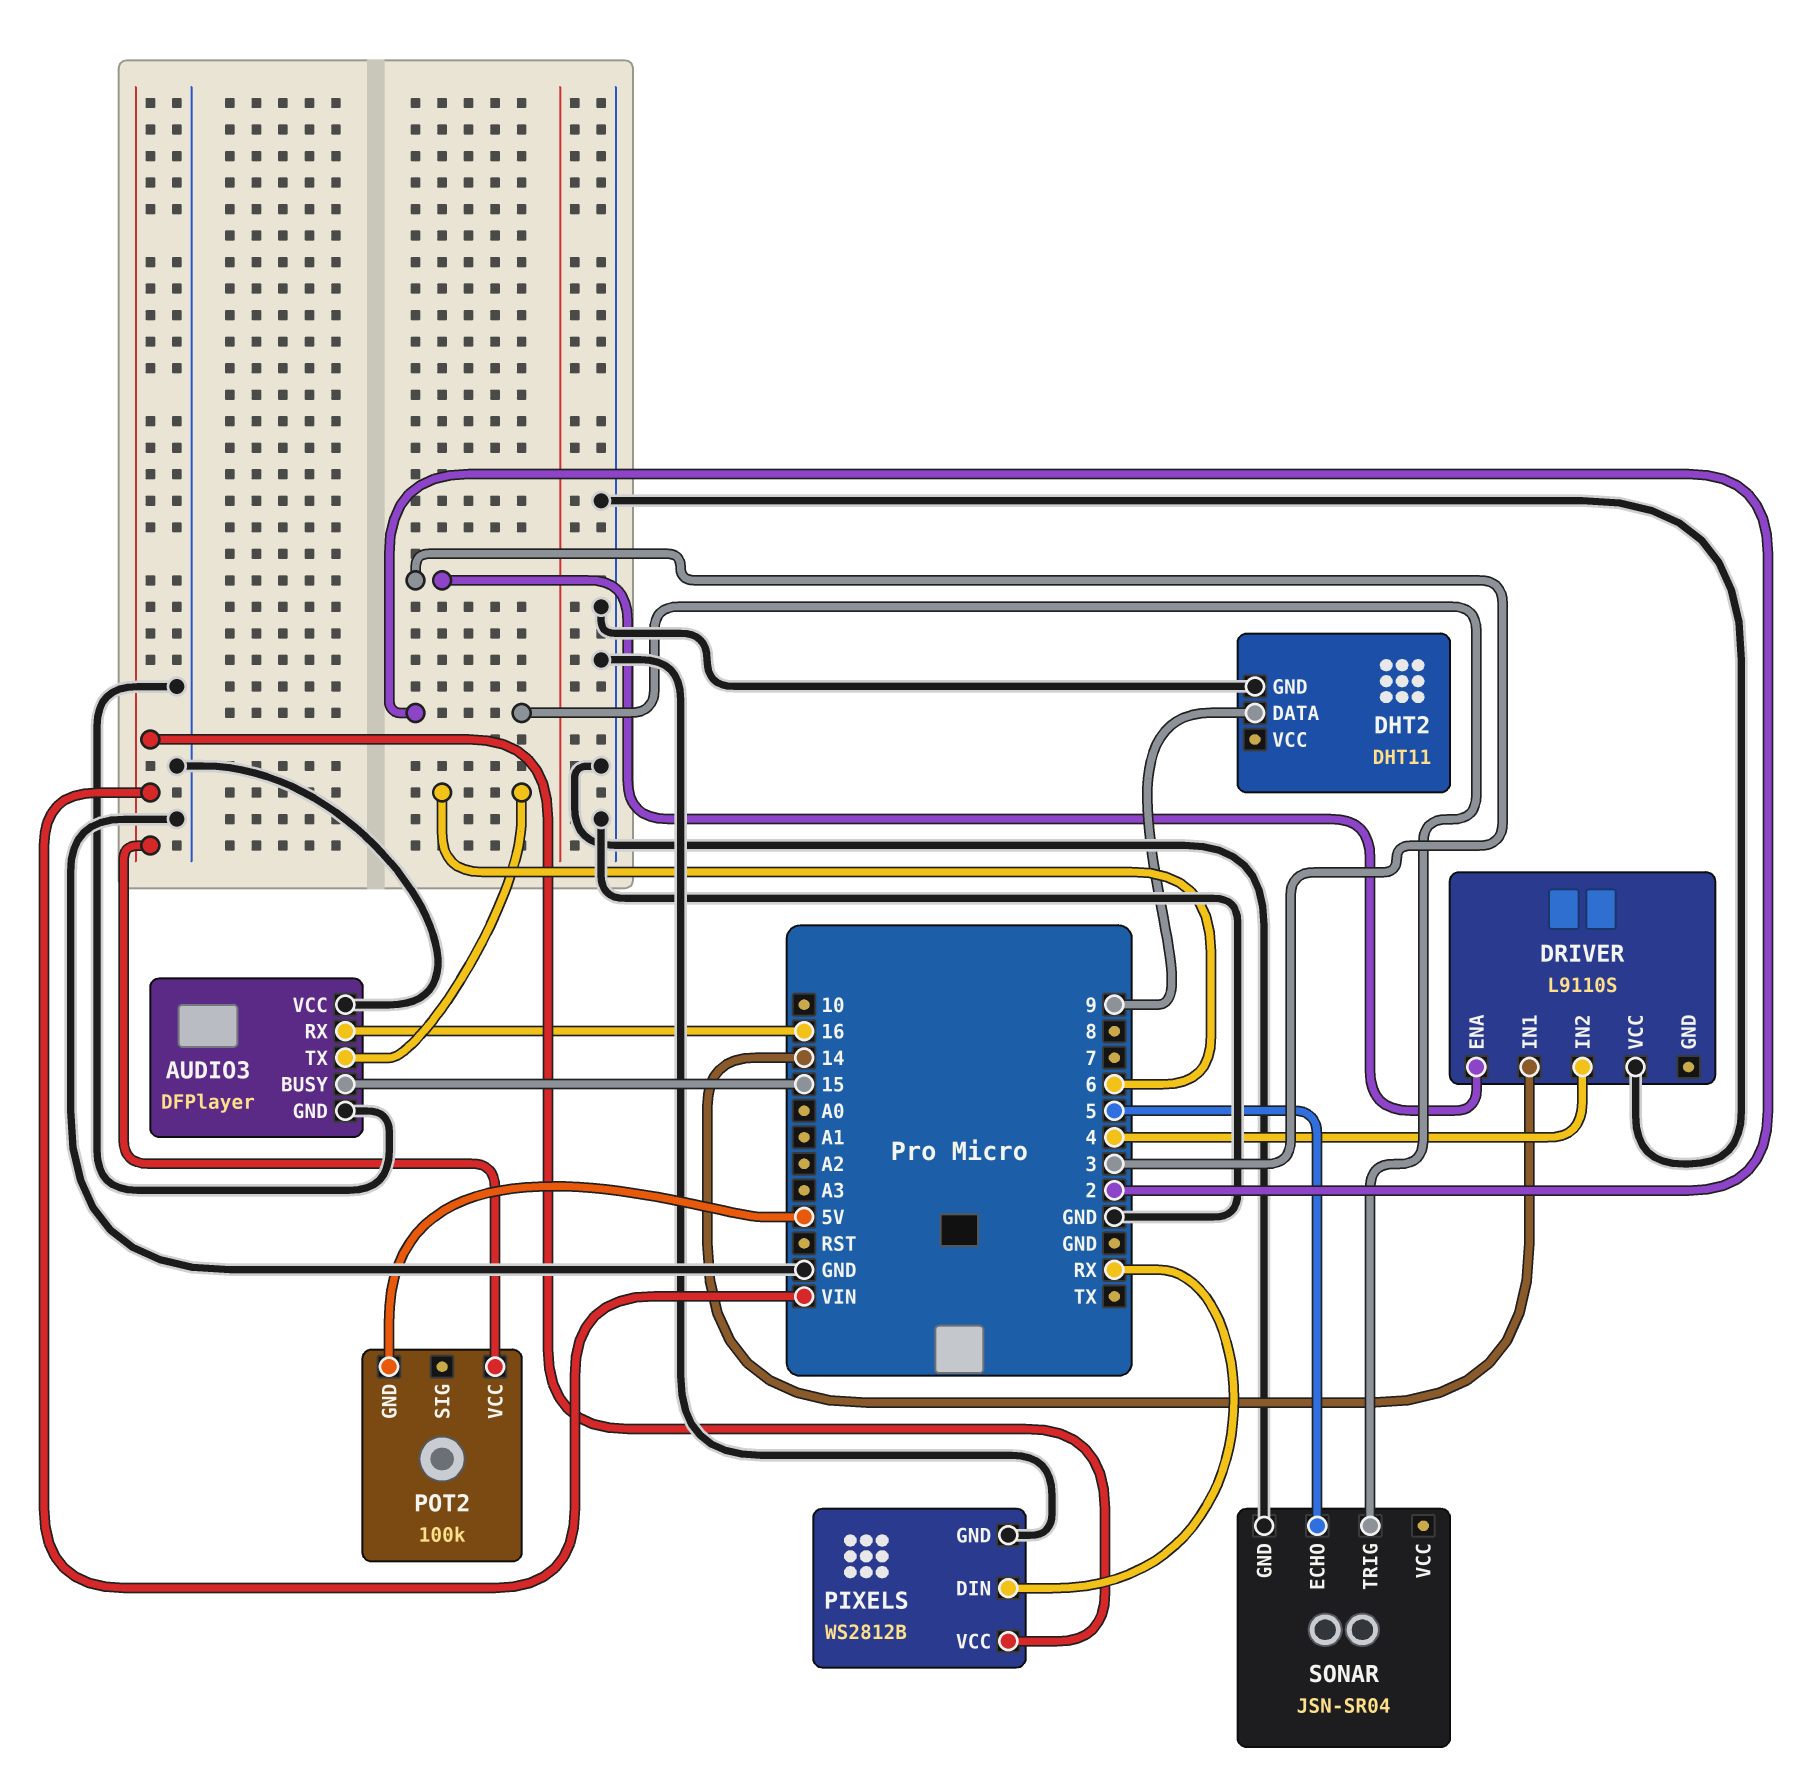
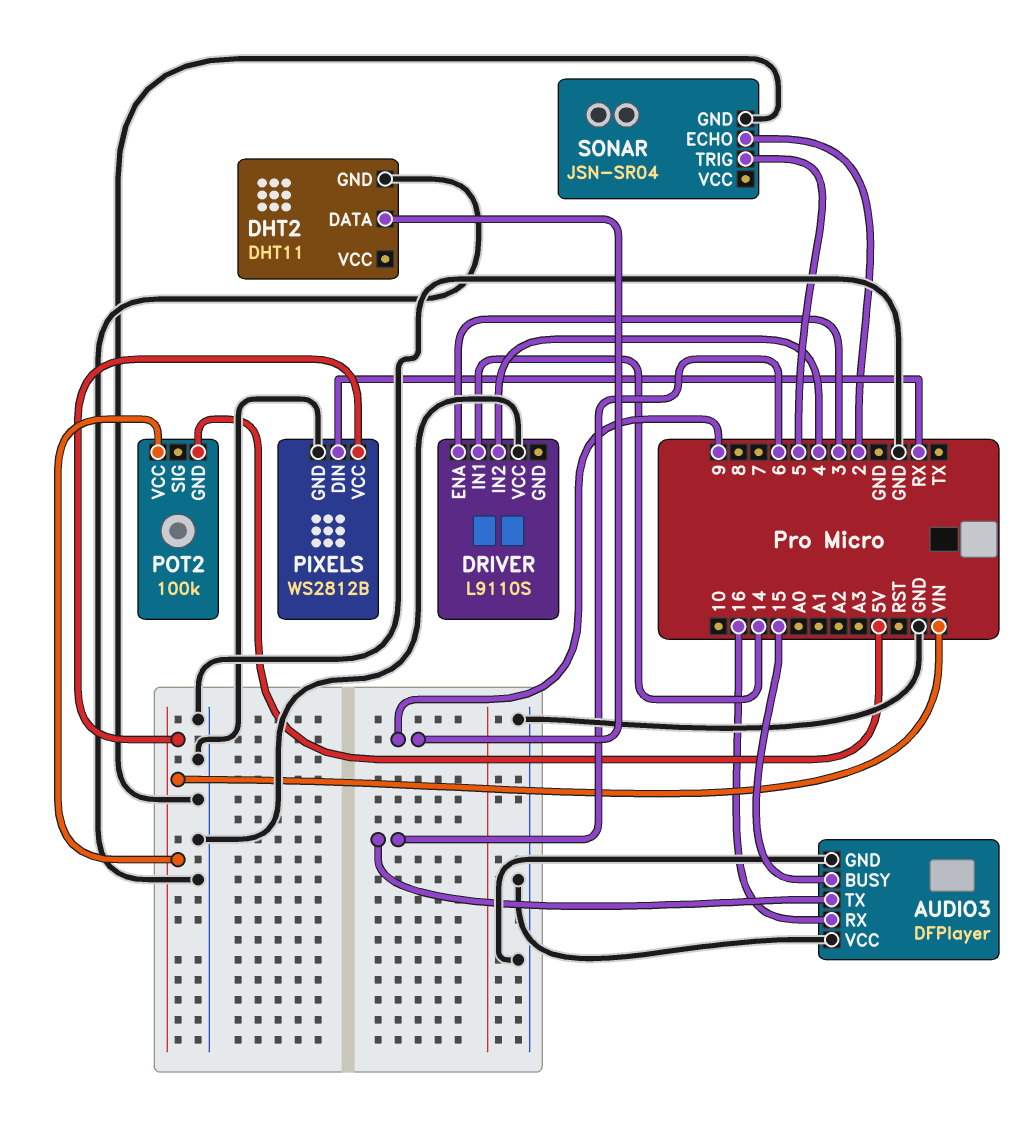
SONAR pin ECHO: 5 -> 2
SONAR pin TRIG: 2 -> 5

